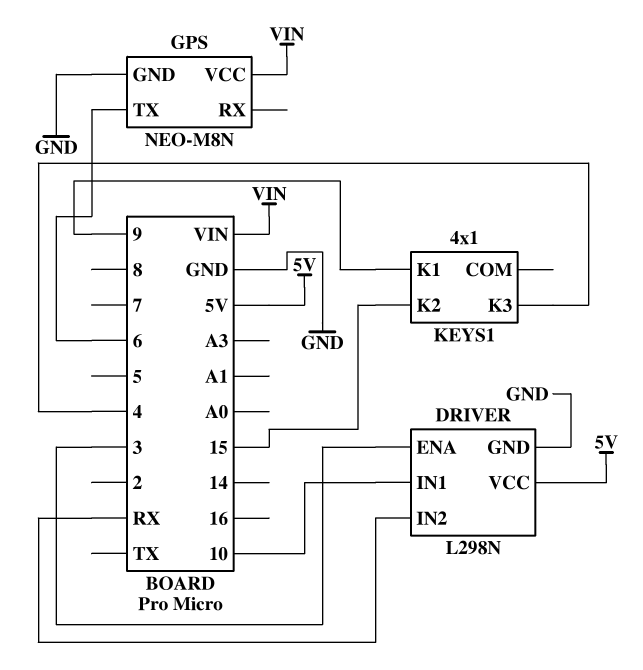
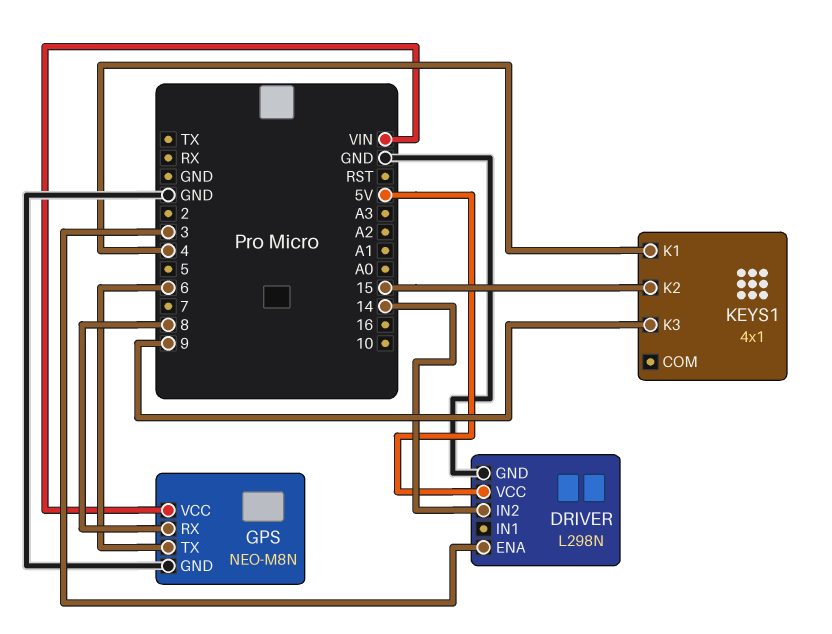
DRIVER pin IN1: 10 -> none
DRIVER pin IN2: RX -> 14
GPS pin RX: none -> 8
KEYS1 pin K1: 9 -> 4
KEYS1 pin K3: 4 -> 9

